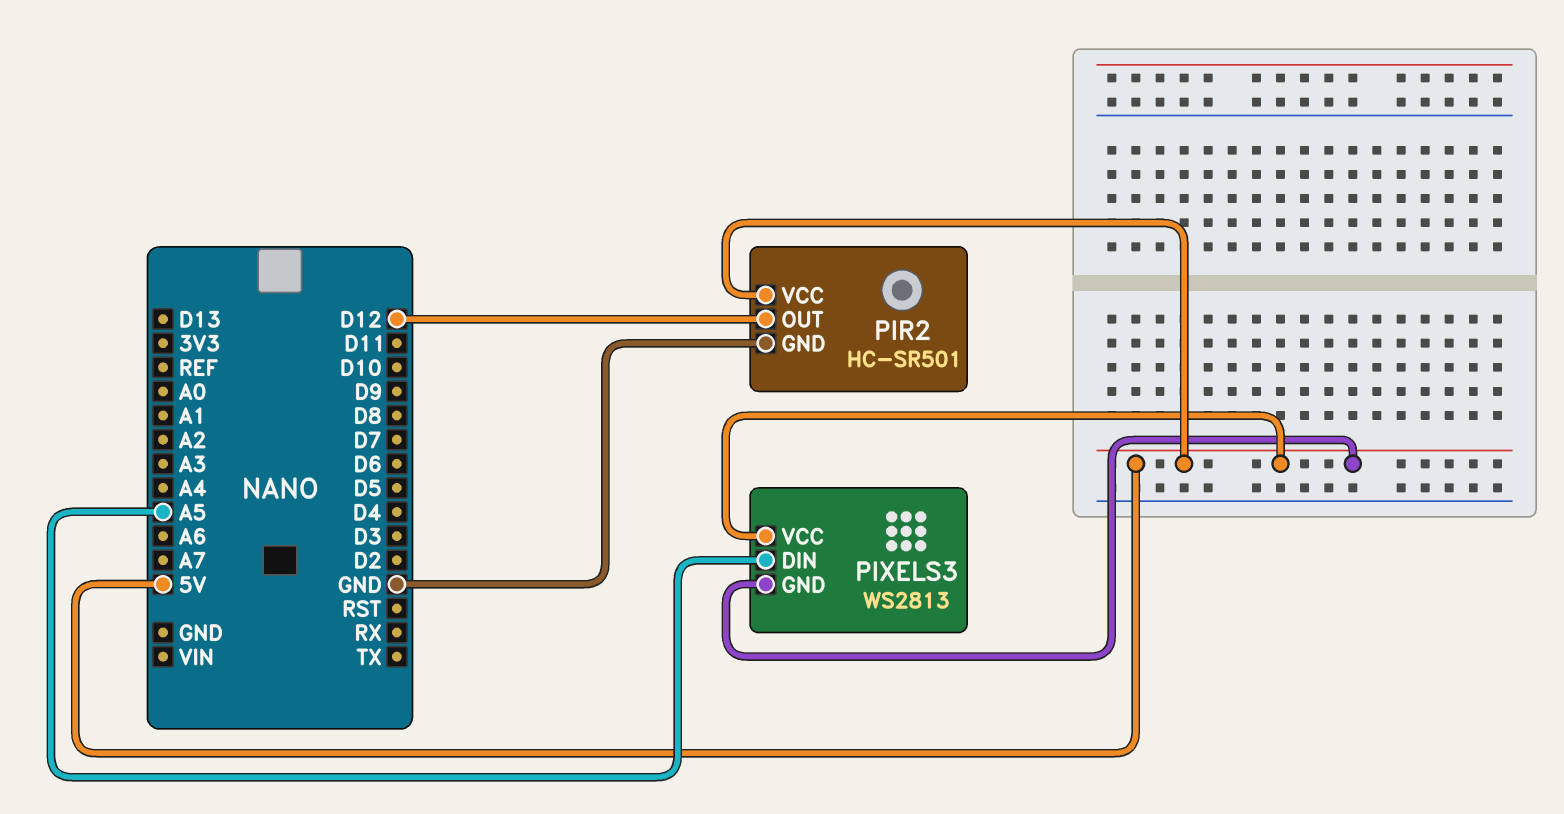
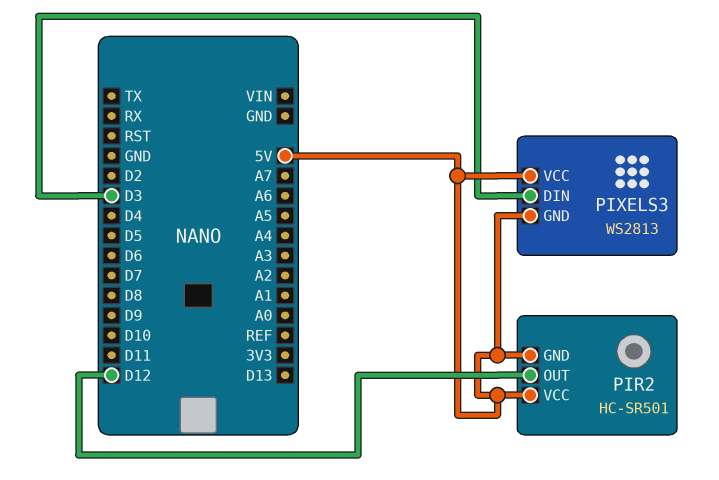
PIR2 pin GND: GND -> 5V
PIXELS3 pin DIN: A5 -> D3

